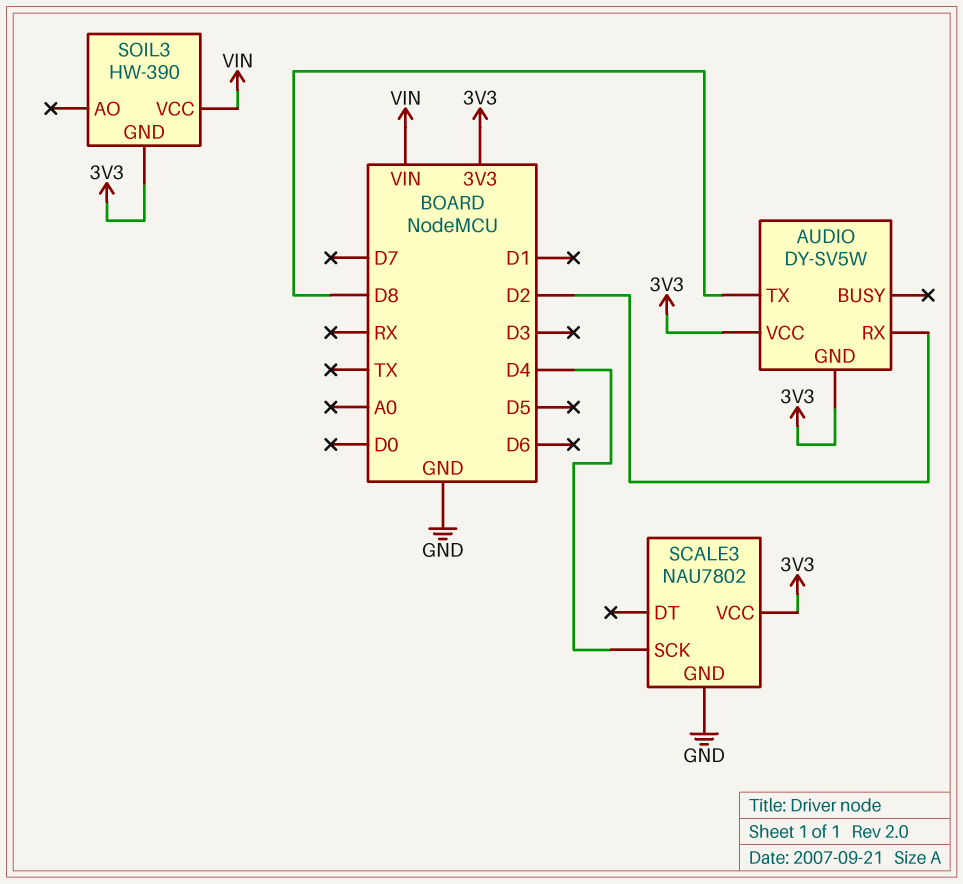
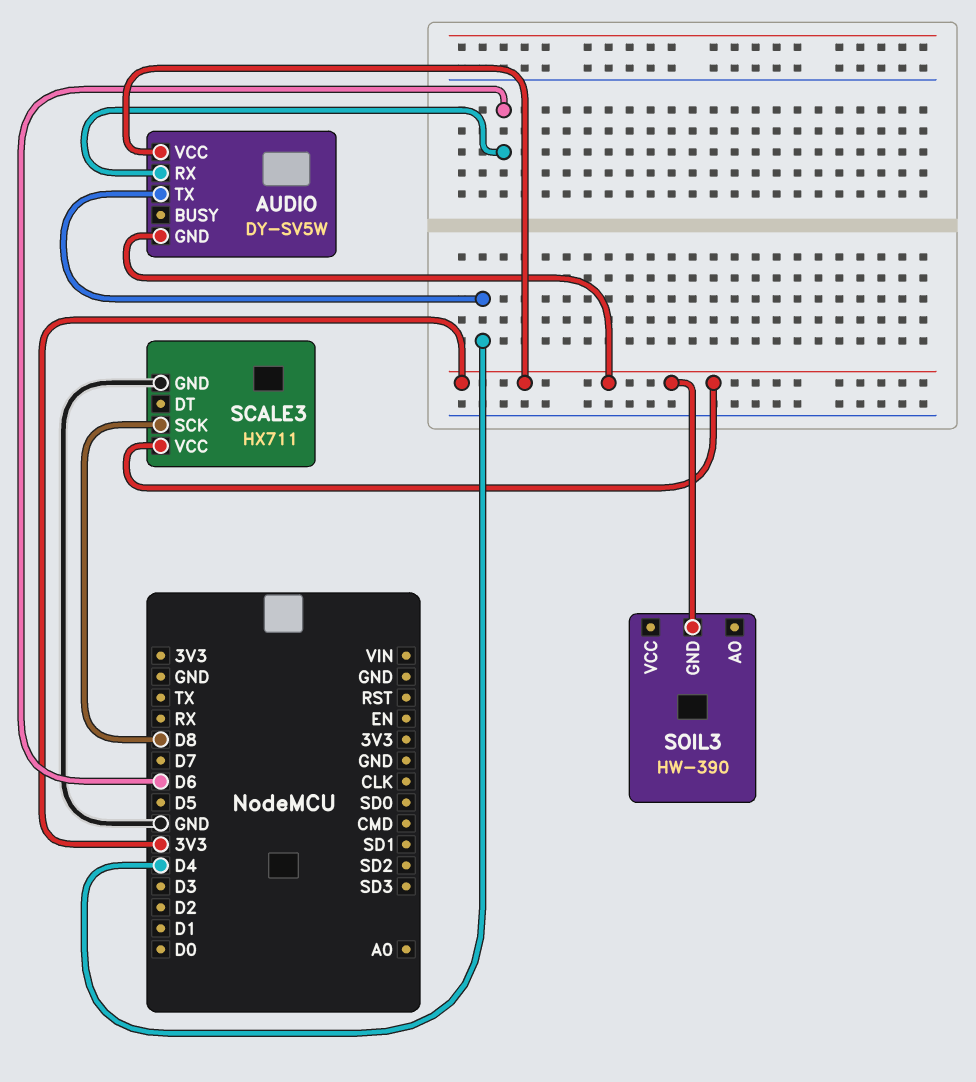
AUDIO pin RX: D2 -> D6
AUDIO pin TX: D8 -> D4
SCALE3: NAU7802 -> HX711
SCALE3 pin SCK: D4 -> D8
SOIL3 pin VCC: VIN -> none

